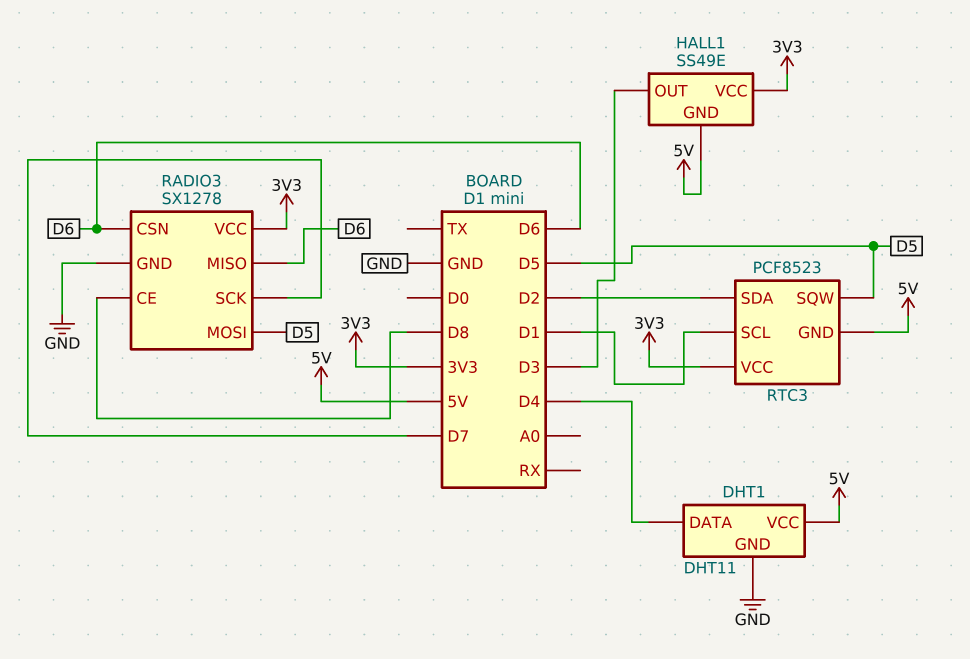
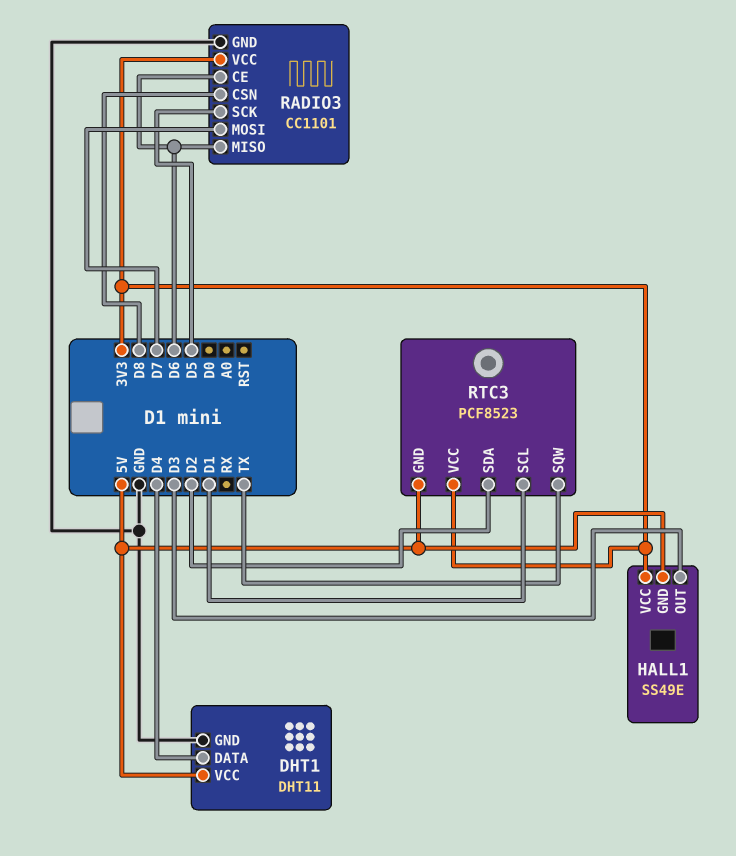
RADIO3: SX1278 -> CC1101
RADIO3 pin CE: D8 -> D6
RADIO3 pin CSN: D6 -> D8
RADIO3 pin MOSI: D5 -> D7
RADIO3 pin SCK: D7 -> D5
RTC3 pin SQW: D5 -> TX

